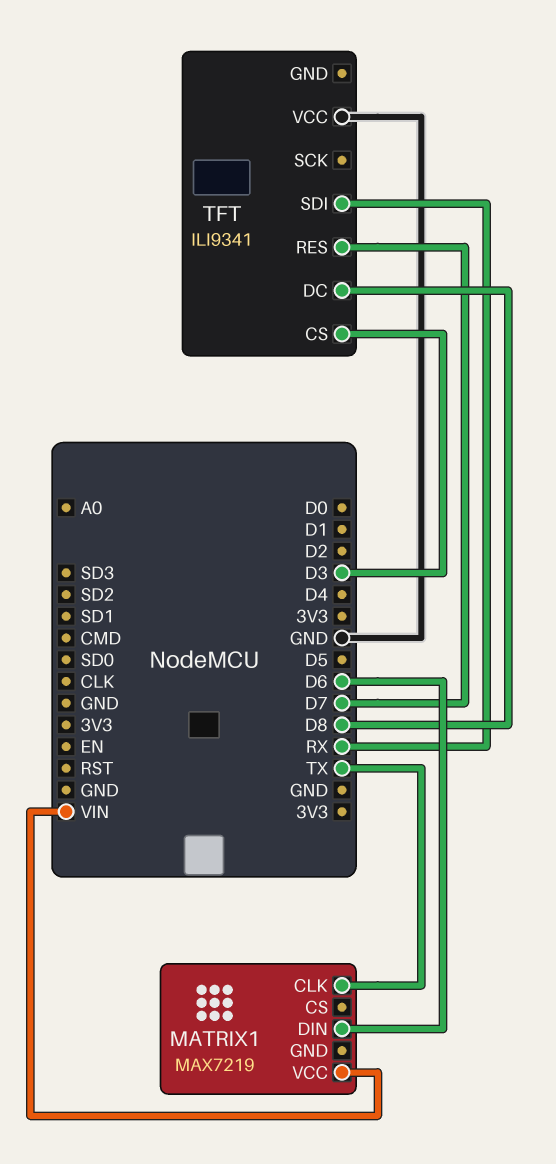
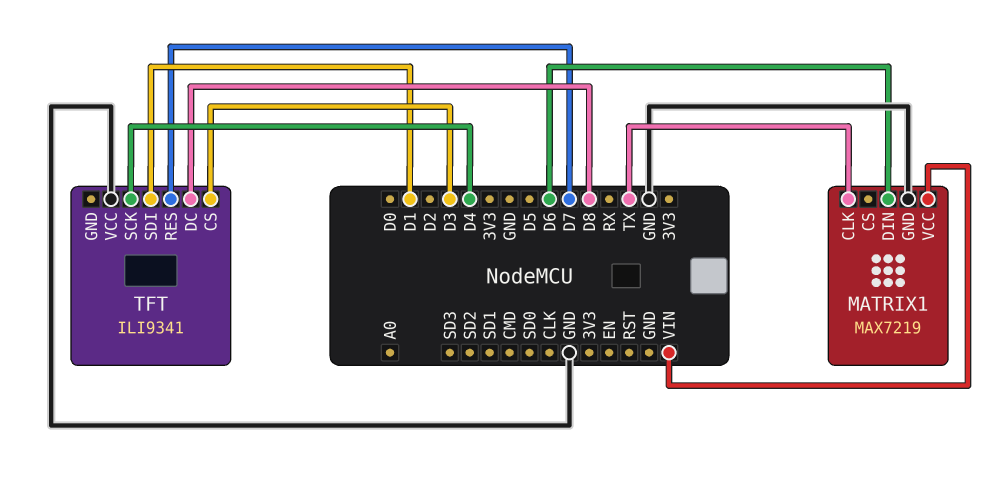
MATRIX1 pin GND: none -> GND
TFT pin SCK: none -> D4
TFT pin SDI: RX -> D1

